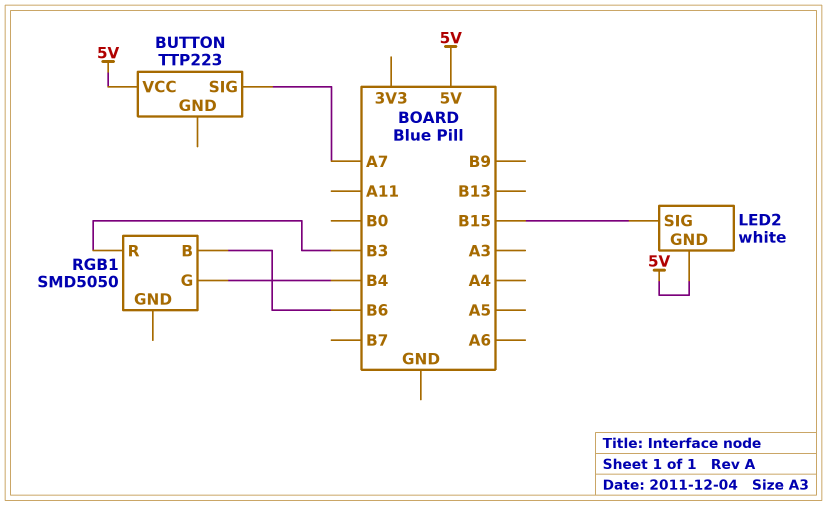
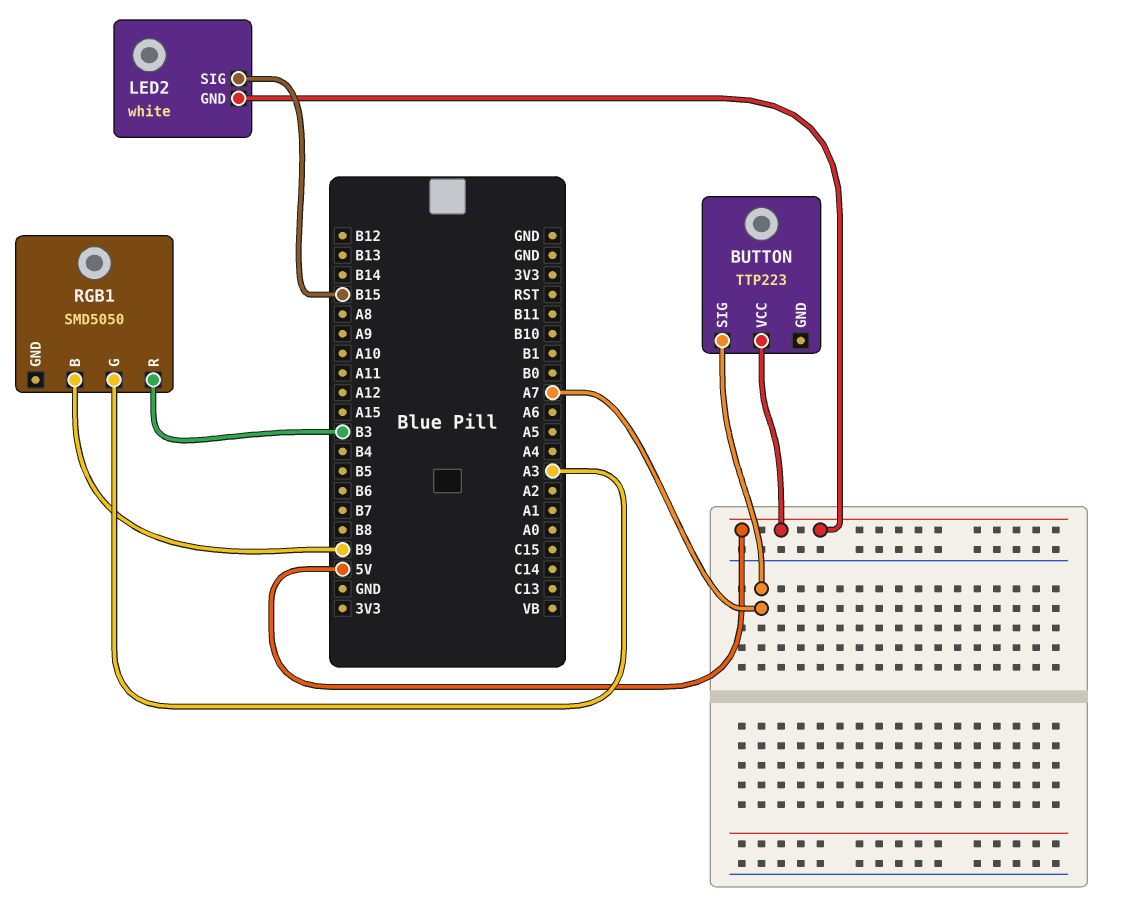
RGB1 pin B: B6 -> B9
RGB1 pin G: B4 -> A3

